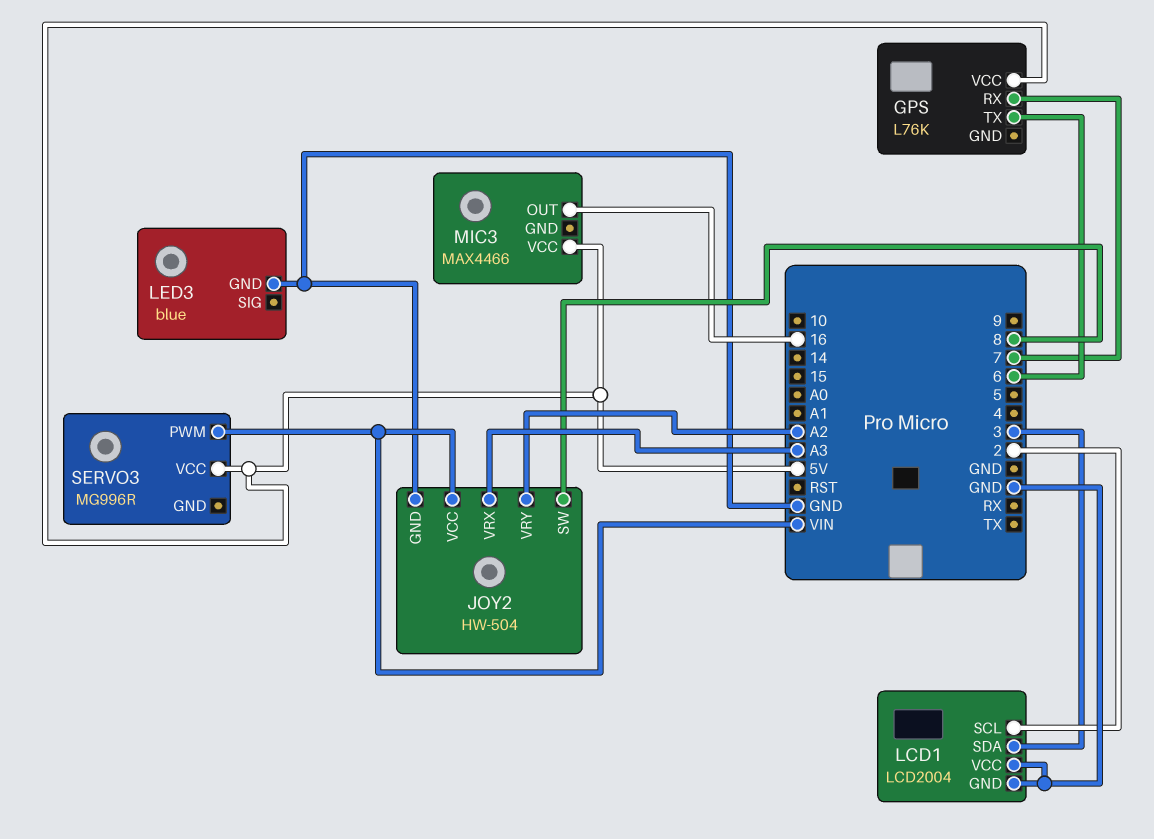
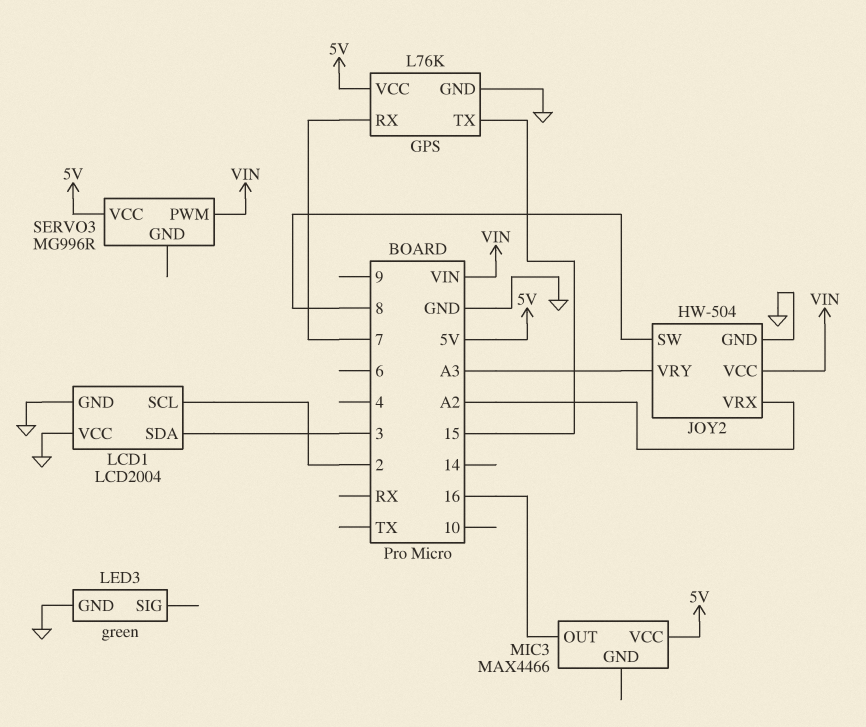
GPS pin GND: none -> GND
GPS pin TX: 6 -> 15
JOY2 pin VRX: A3 -> A2
JOY2 pin VRY: A2 -> A3
LED3: blue -> green

